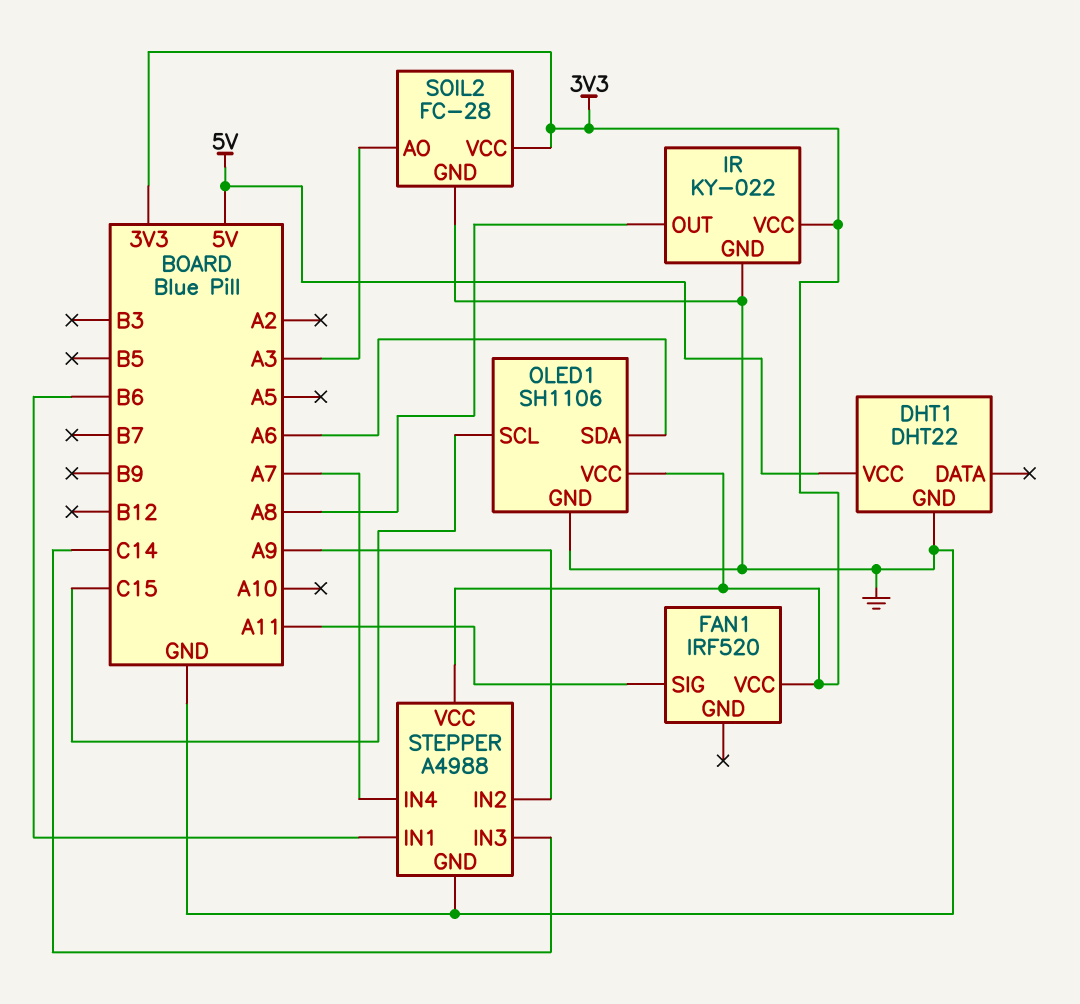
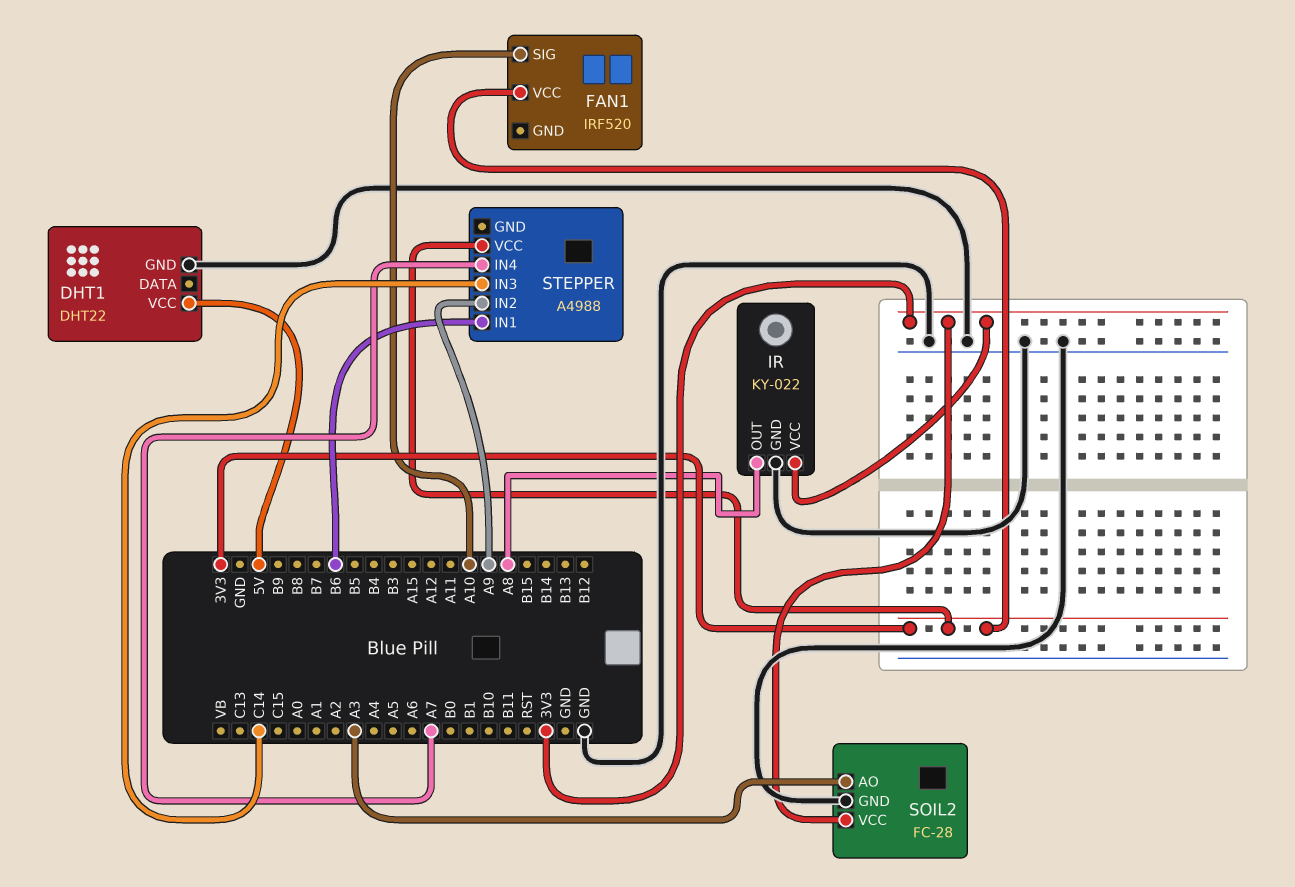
FAN1 pin SIG: A11 -> A10
OLED1: SH1106 -> none
OLED1 pin GND: GND -> none
OLED1 pin SCL: C15 -> none
OLED1 pin SDA: A6 -> none
OLED1 pin VCC: 3V3 -> none
STEPPER pin GND: GND -> none

